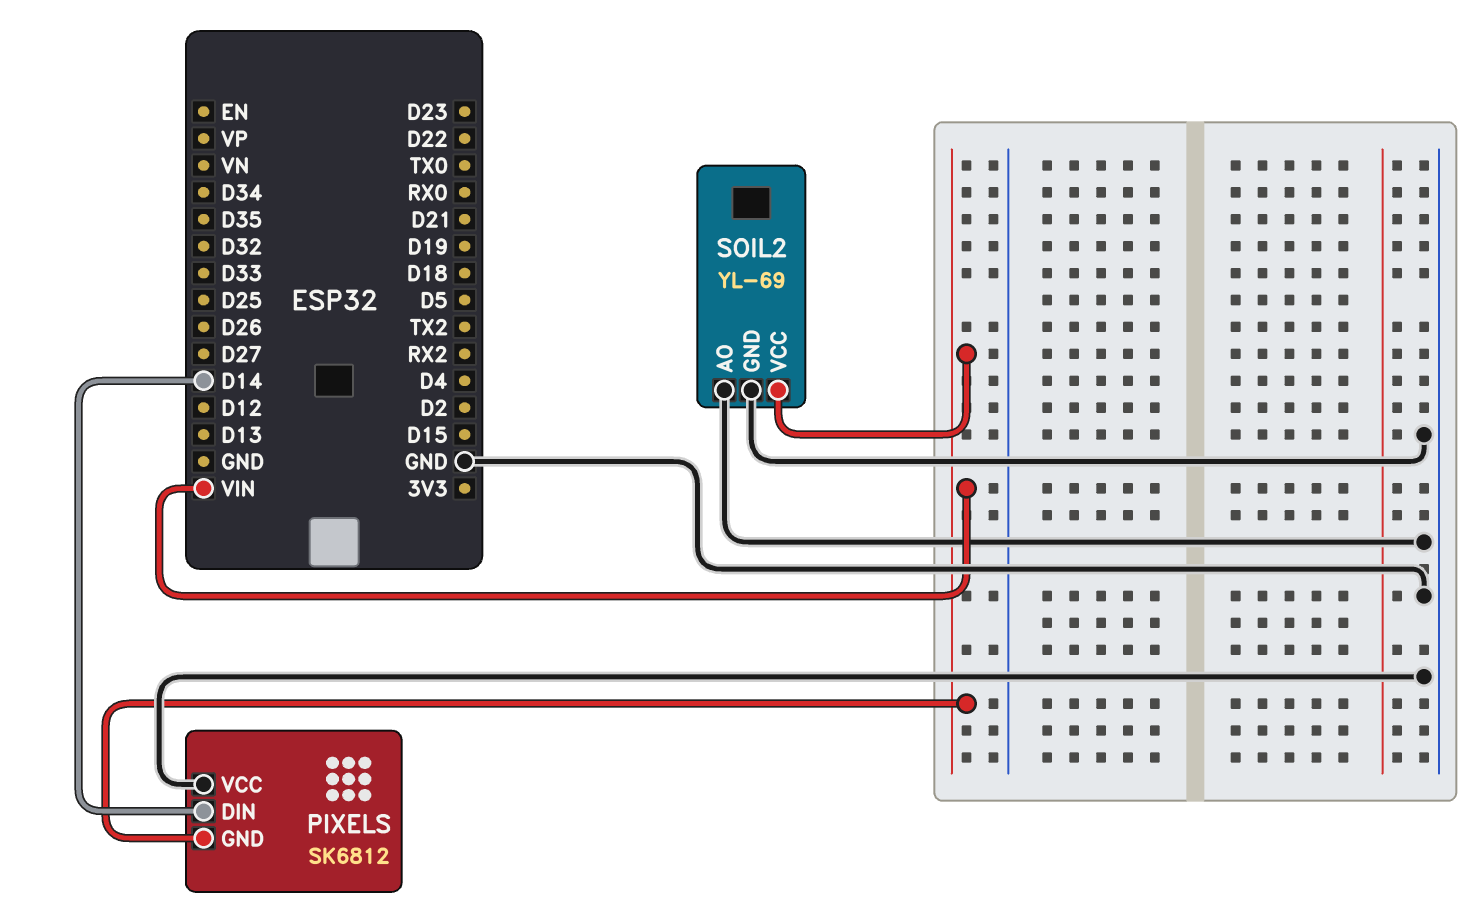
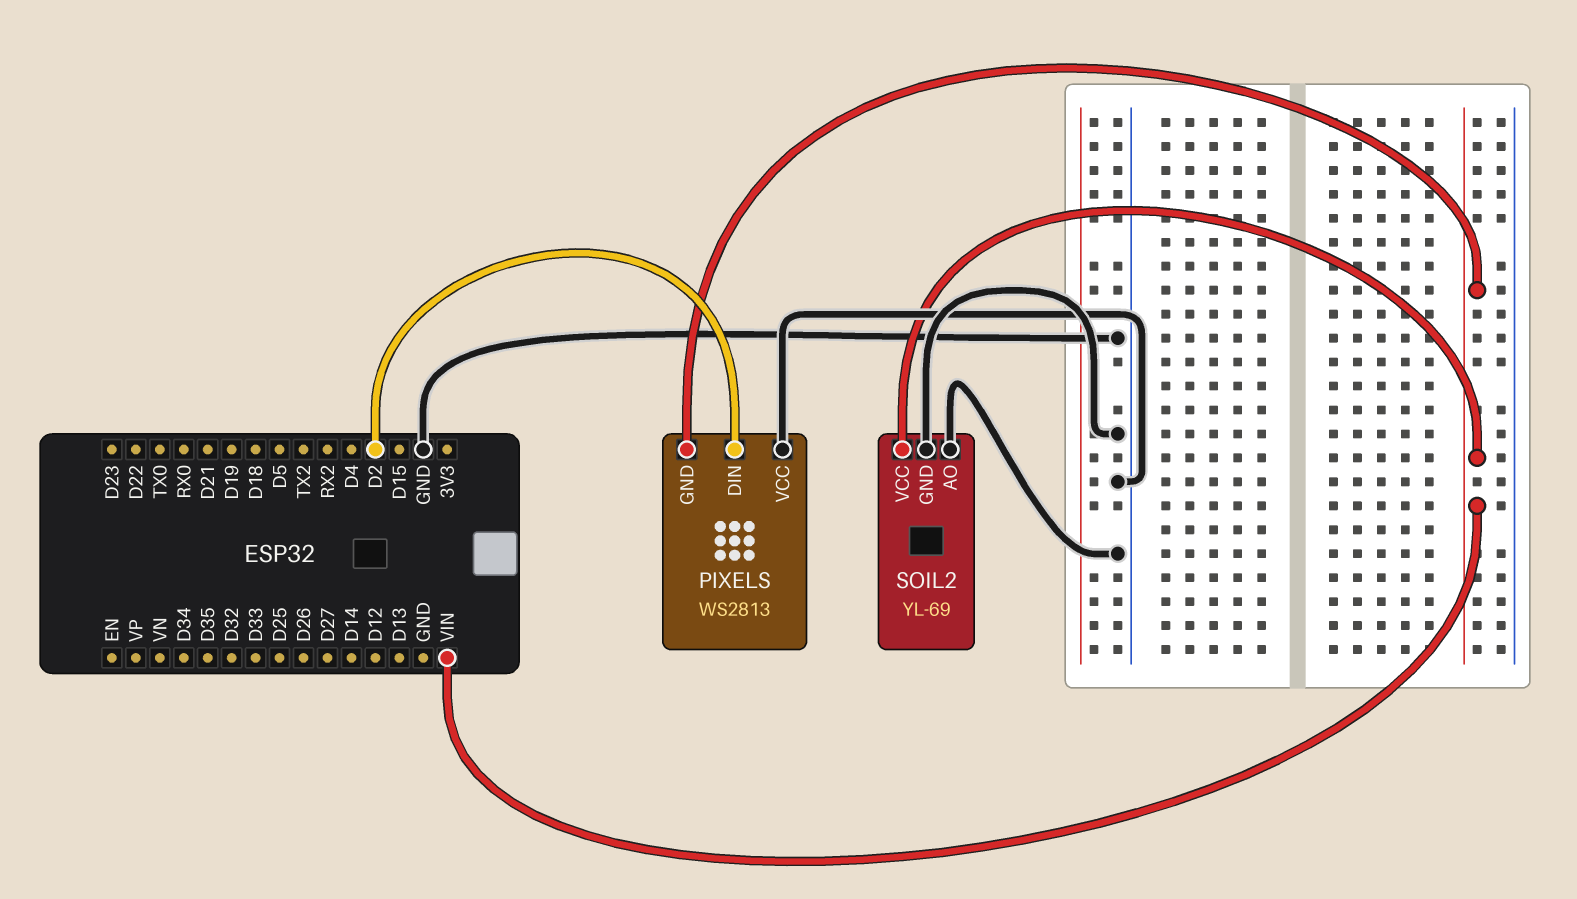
PIXELS: SK6812 -> WS2813
PIXELS pin DIN: D14 -> D2

